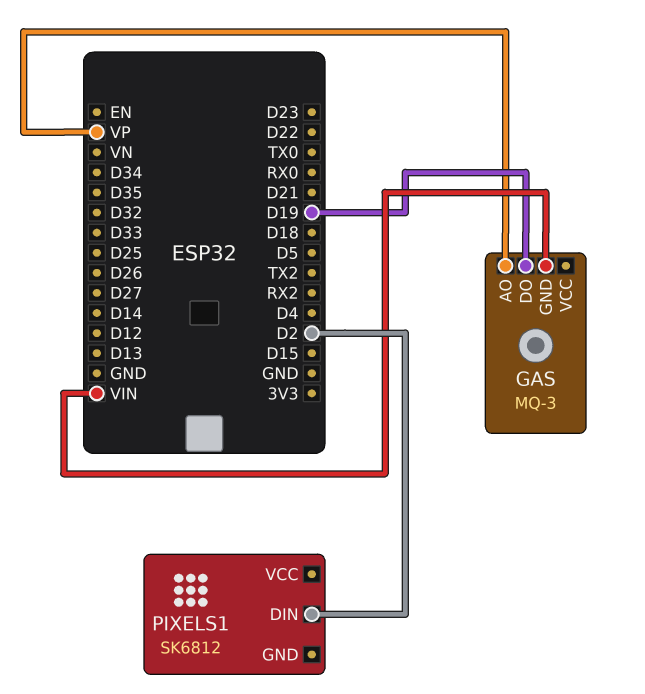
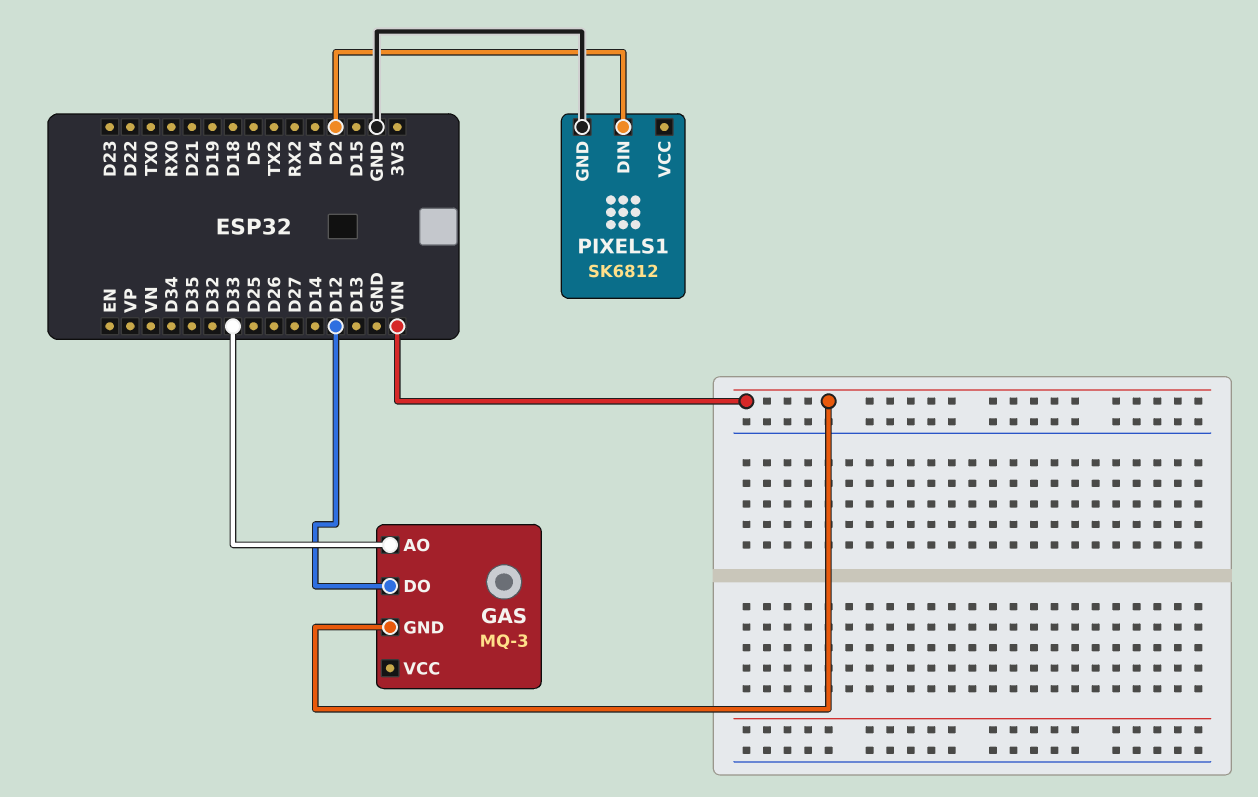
GAS pin AO: VP -> D33
GAS pin DO: D19 -> D12
PIXELS1 pin GND: none -> GND

